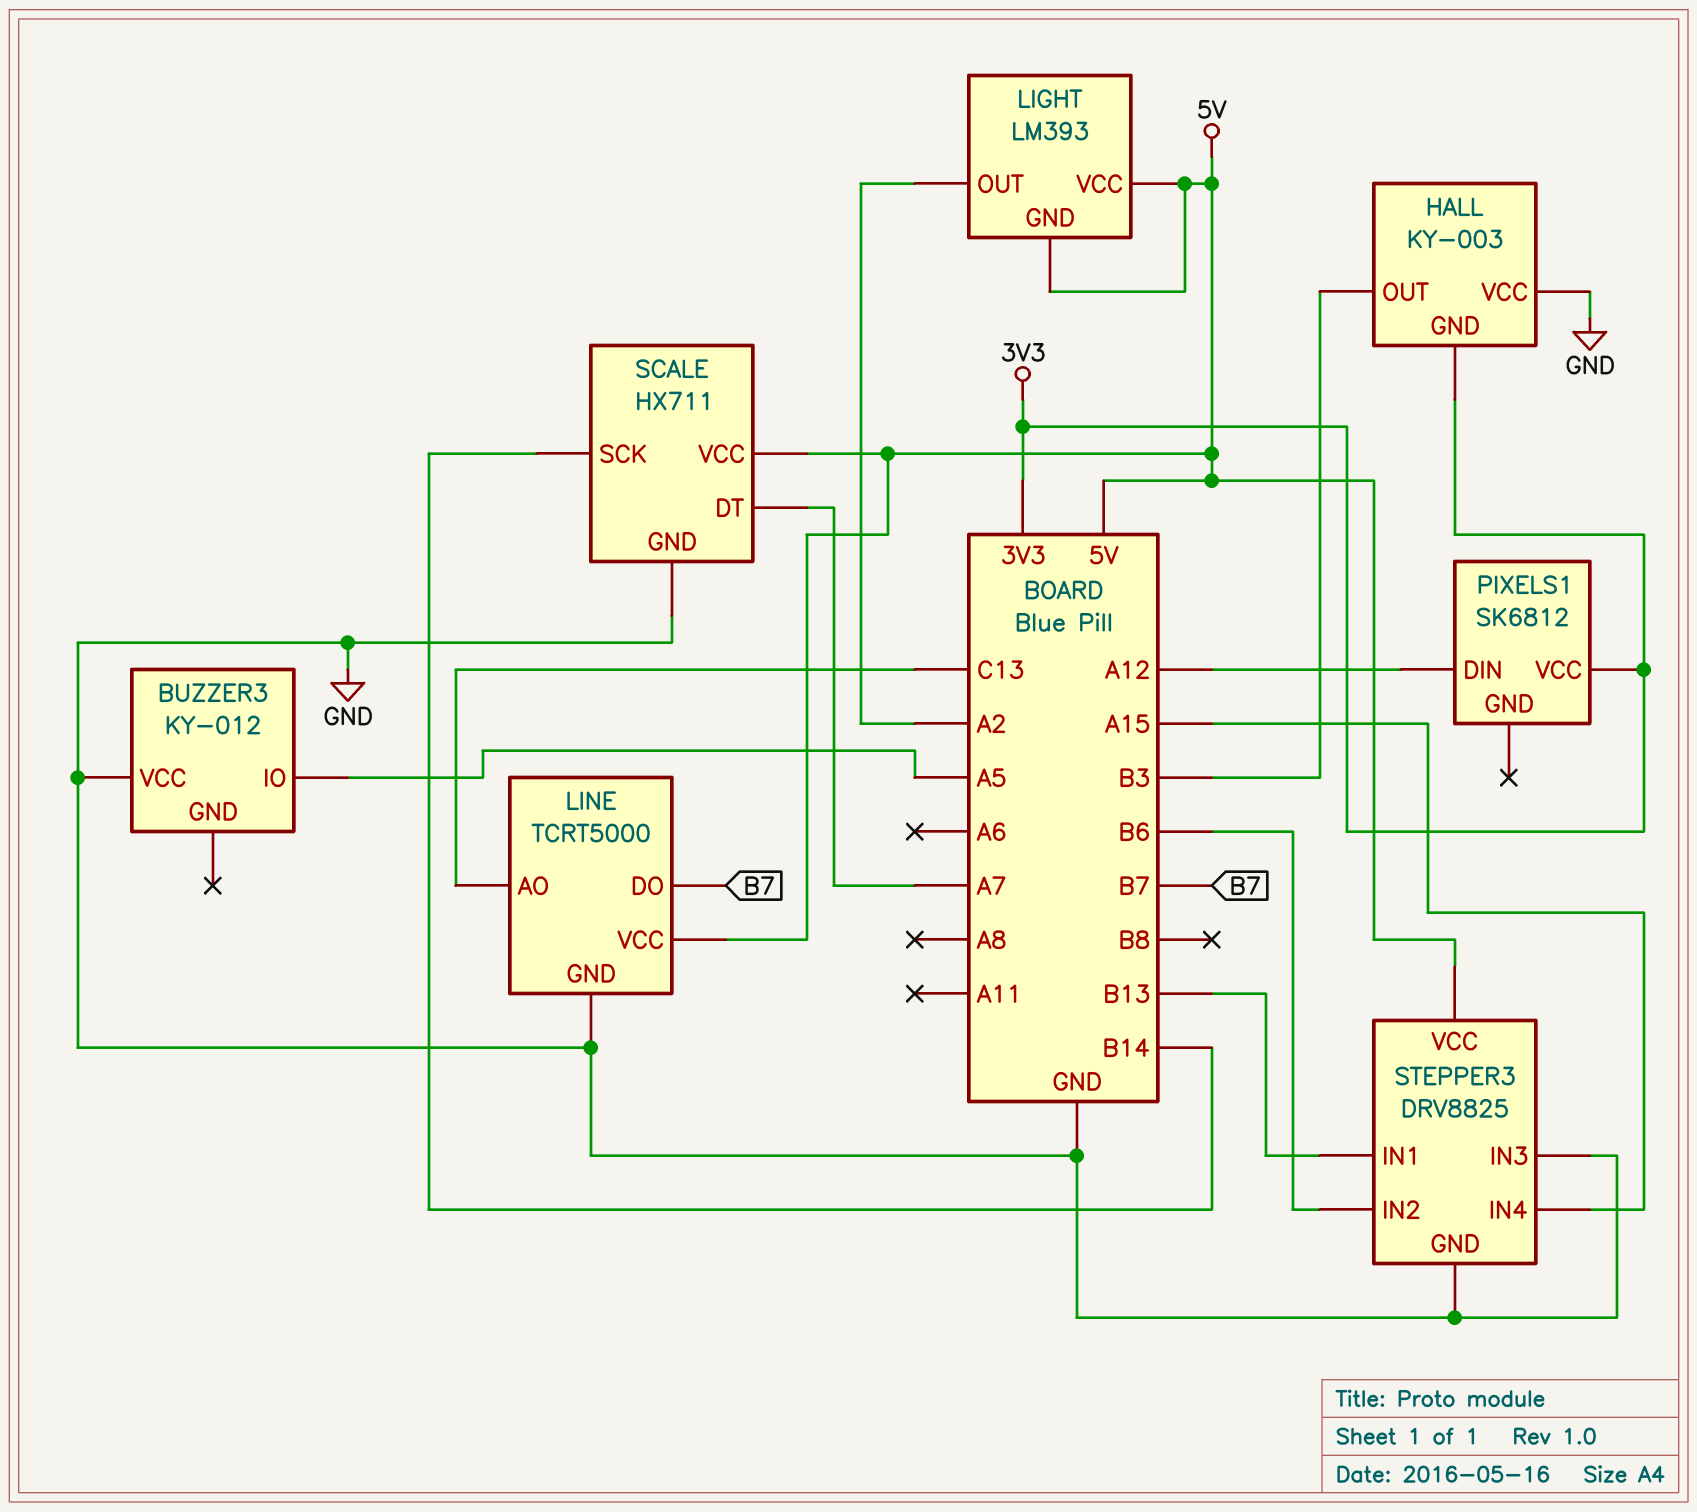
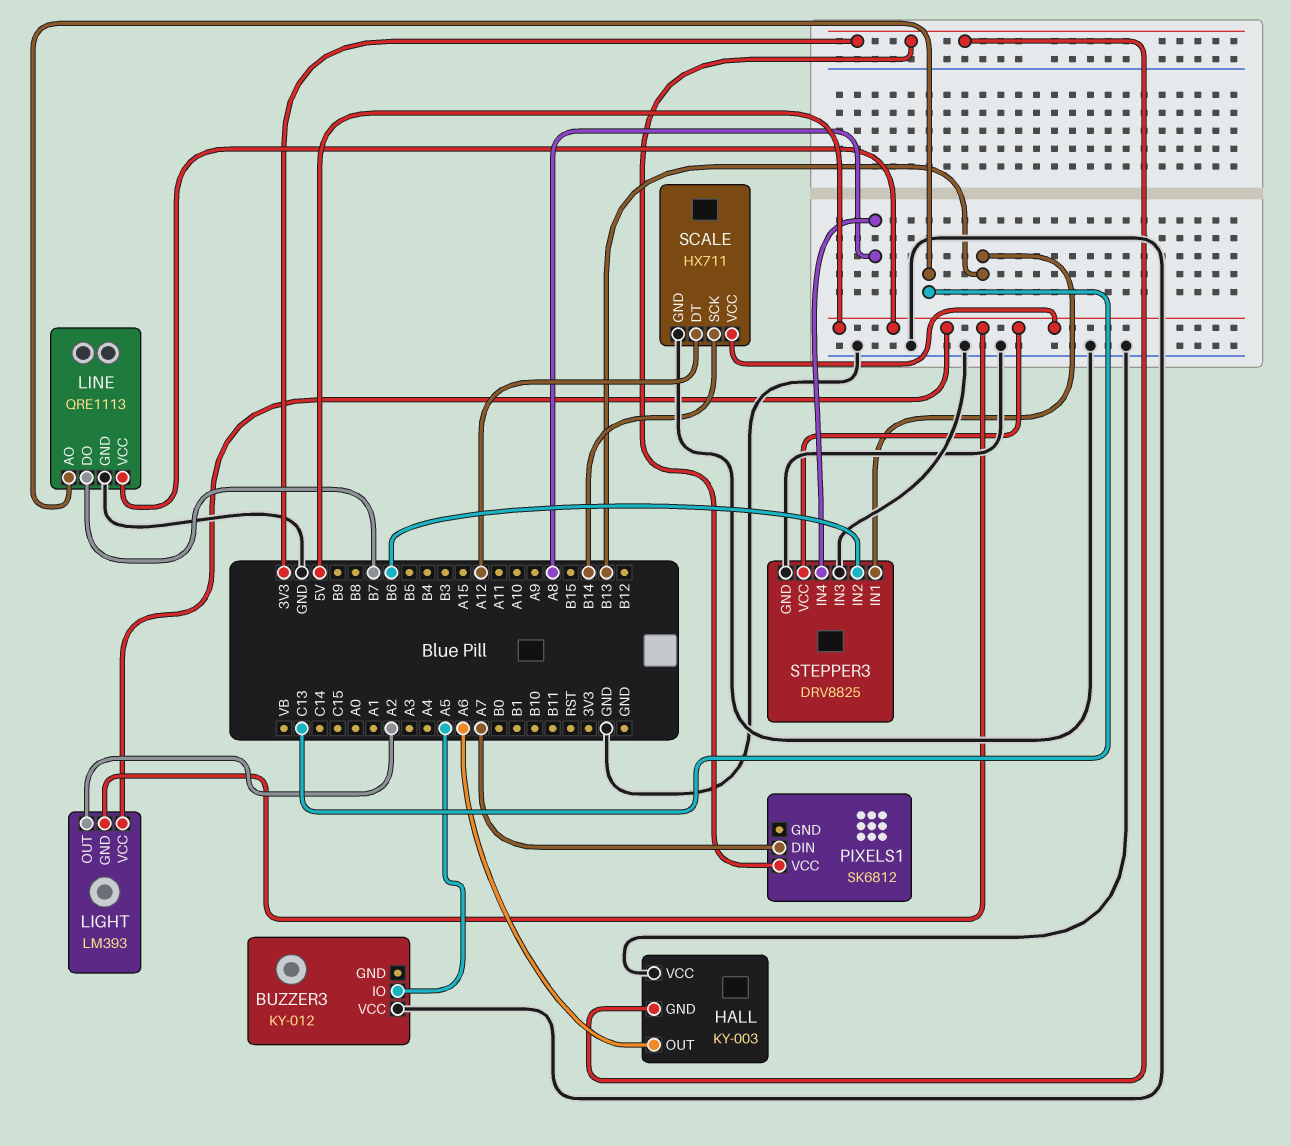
HALL pin OUT: B3 -> A6
LINE: TCRT5000 -> QRE1113
PIXELS1 pin DIN: A12 -> A7
SCALE pin DT: A7 -> A12
STEPPER3 pin IN4: A15 -> A8

